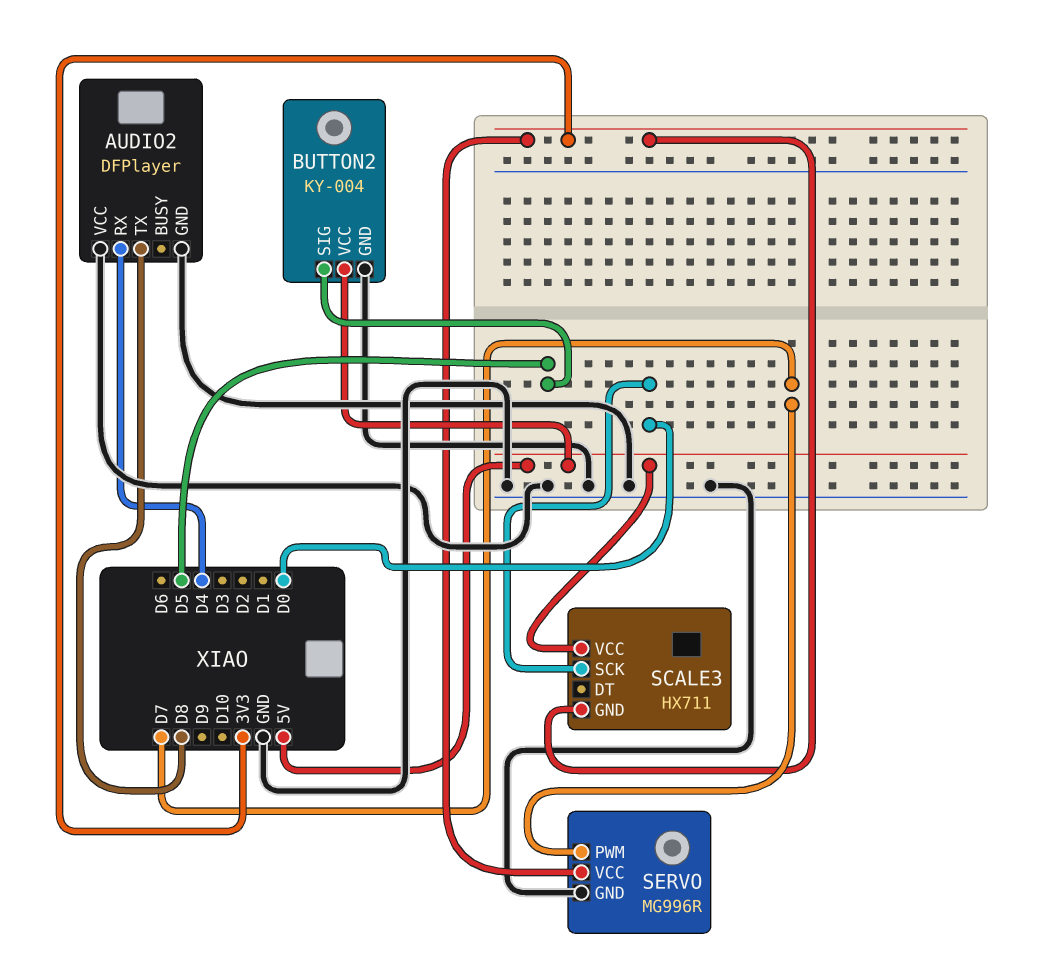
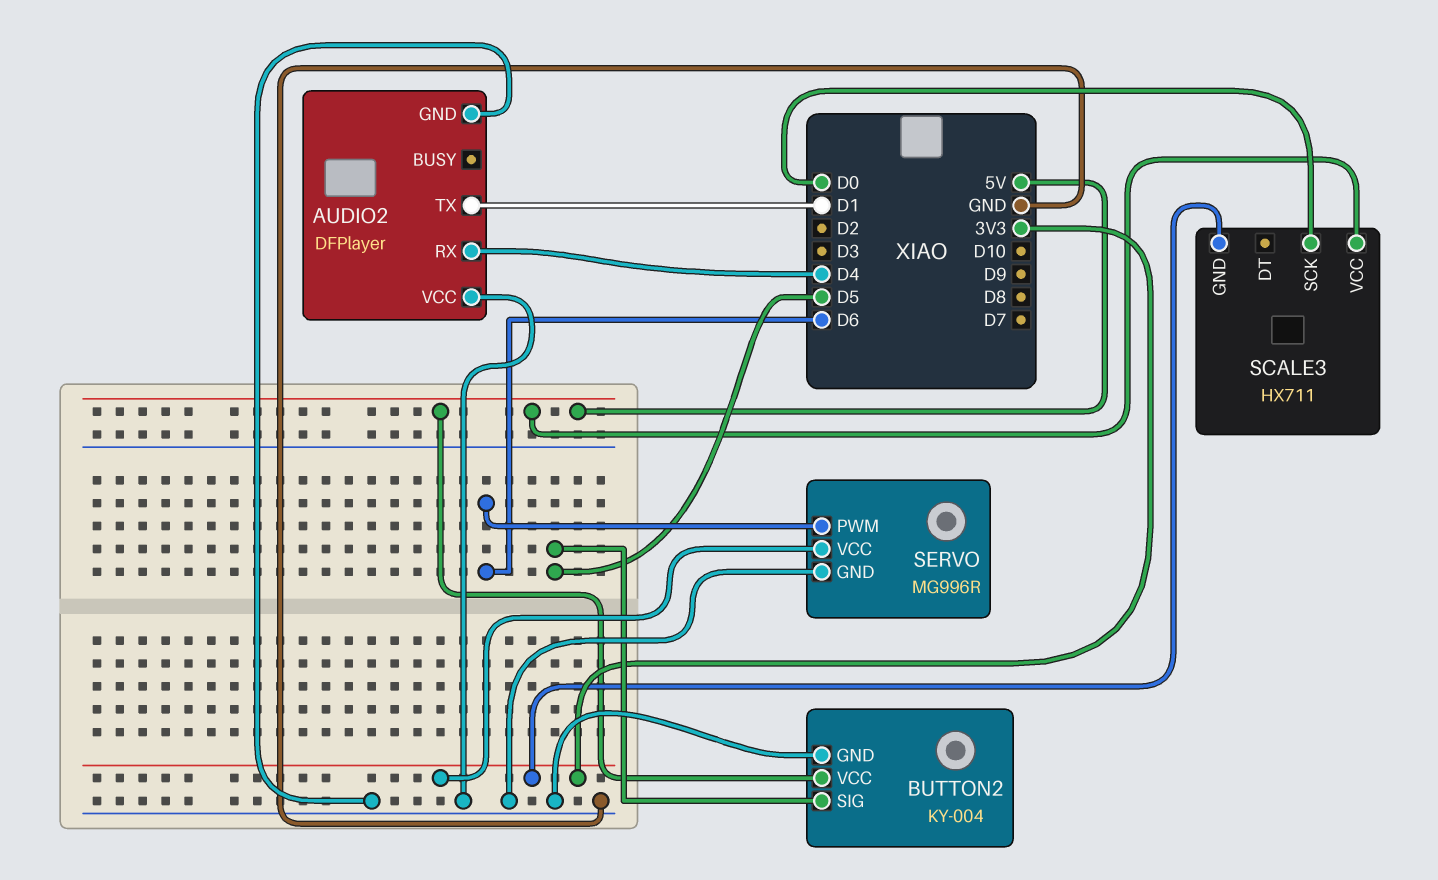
AUDIO2 pin TX: D8 -> D1
SERVO pin PWM: D7 -> D6

